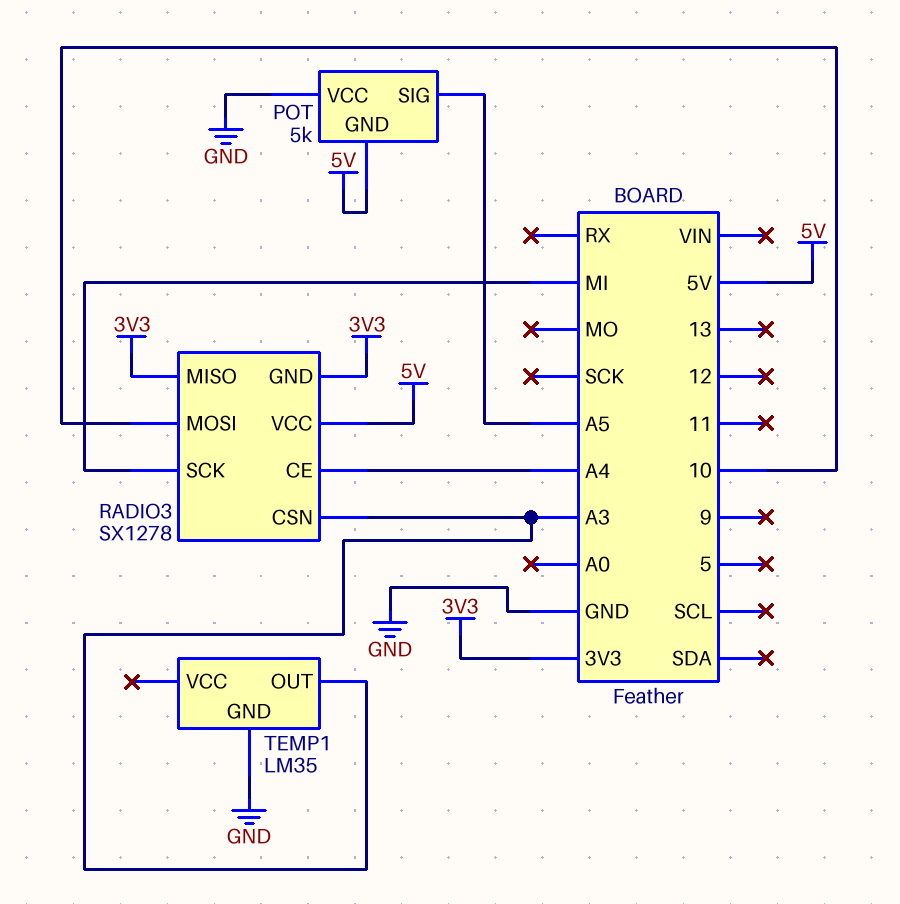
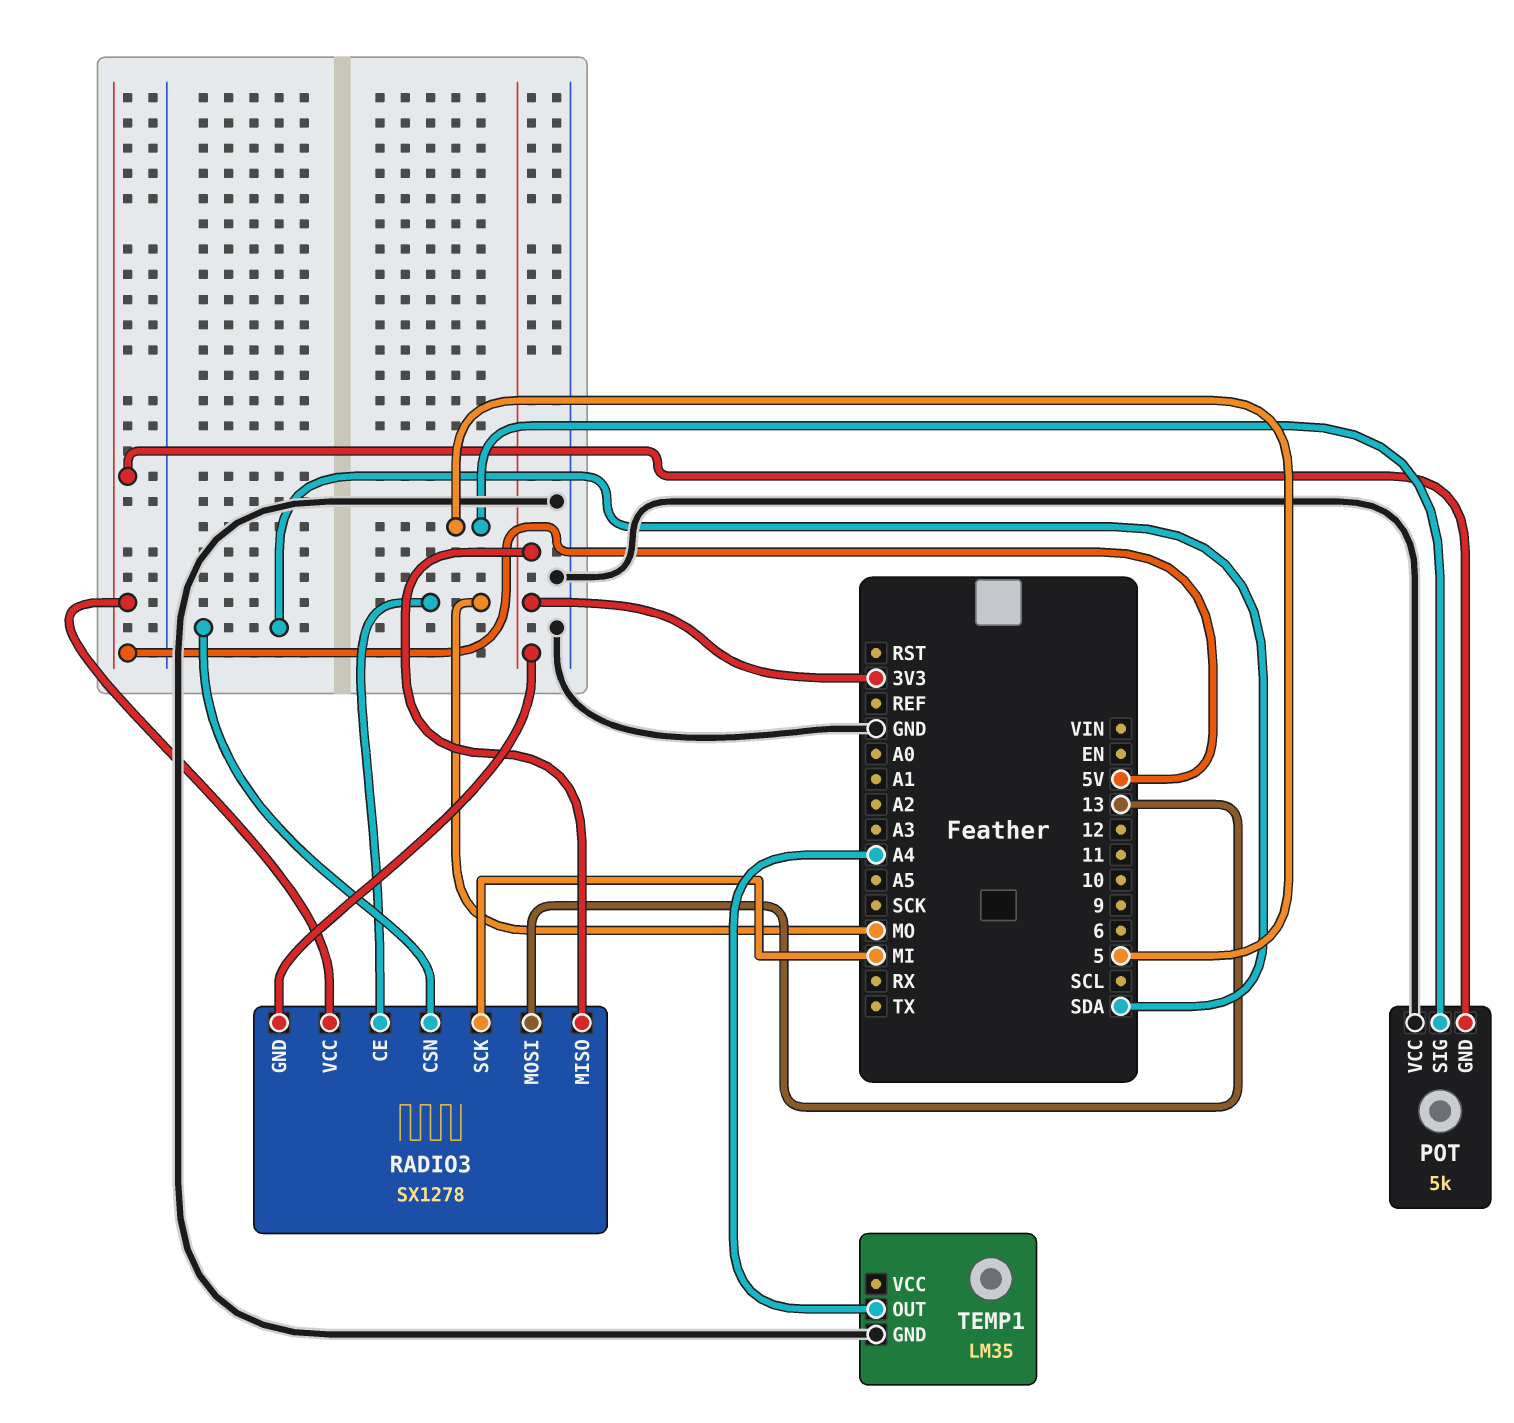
POT pin SIG: A5 -> 5
RADIO3 pin CE: A4 -> MO
RADIO3 pin CSN: A3 -> SDA
RADIO3 pin MOSI: 10 -> 13
TEMP1 pin OUT: A3 -> A4

